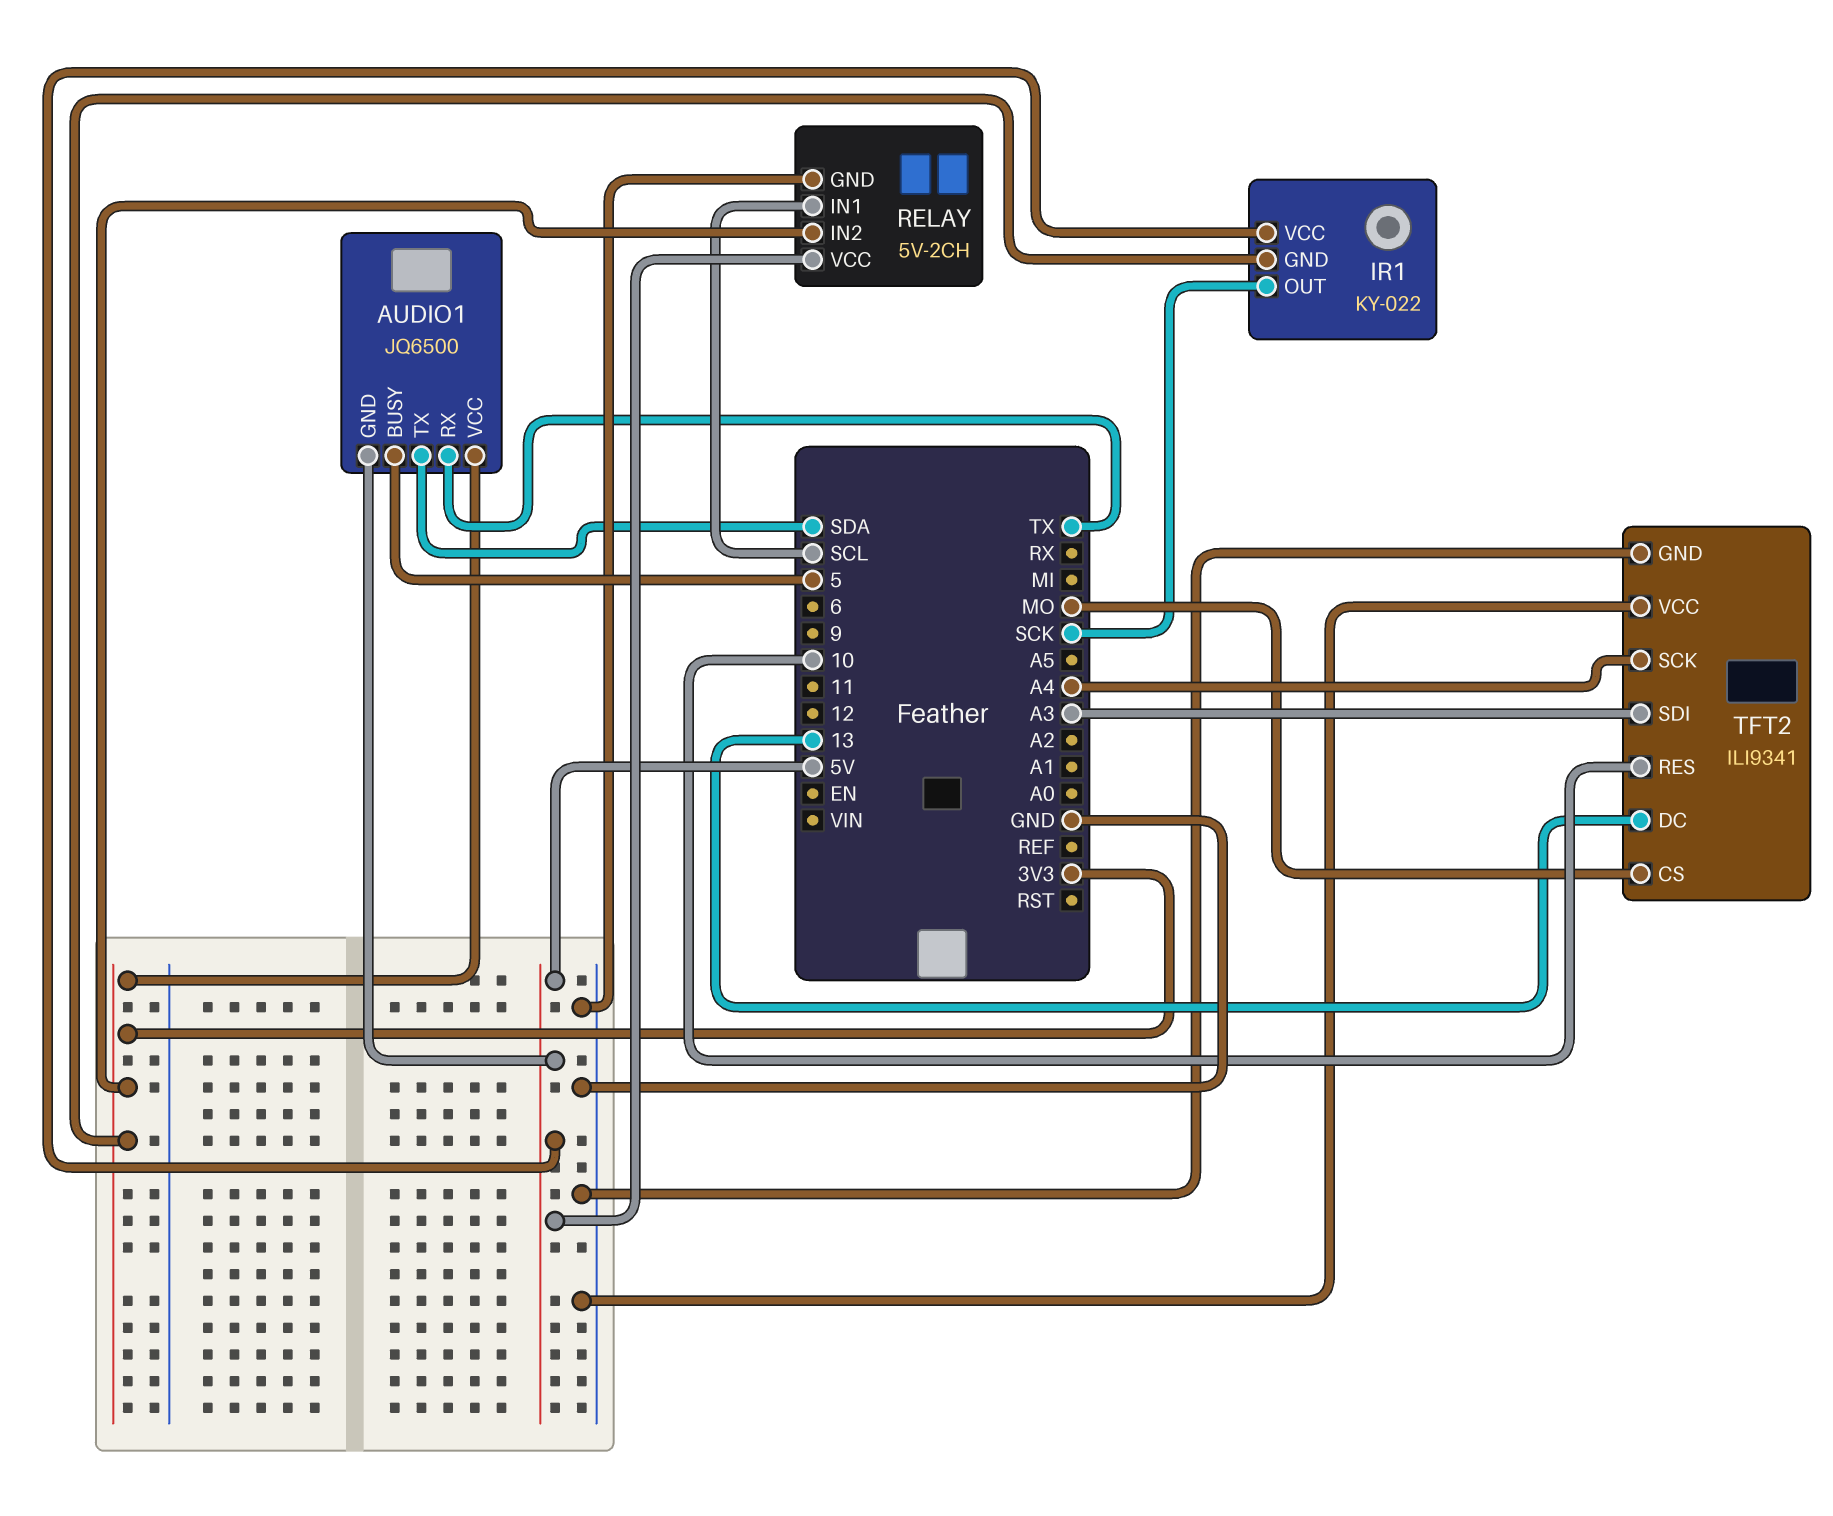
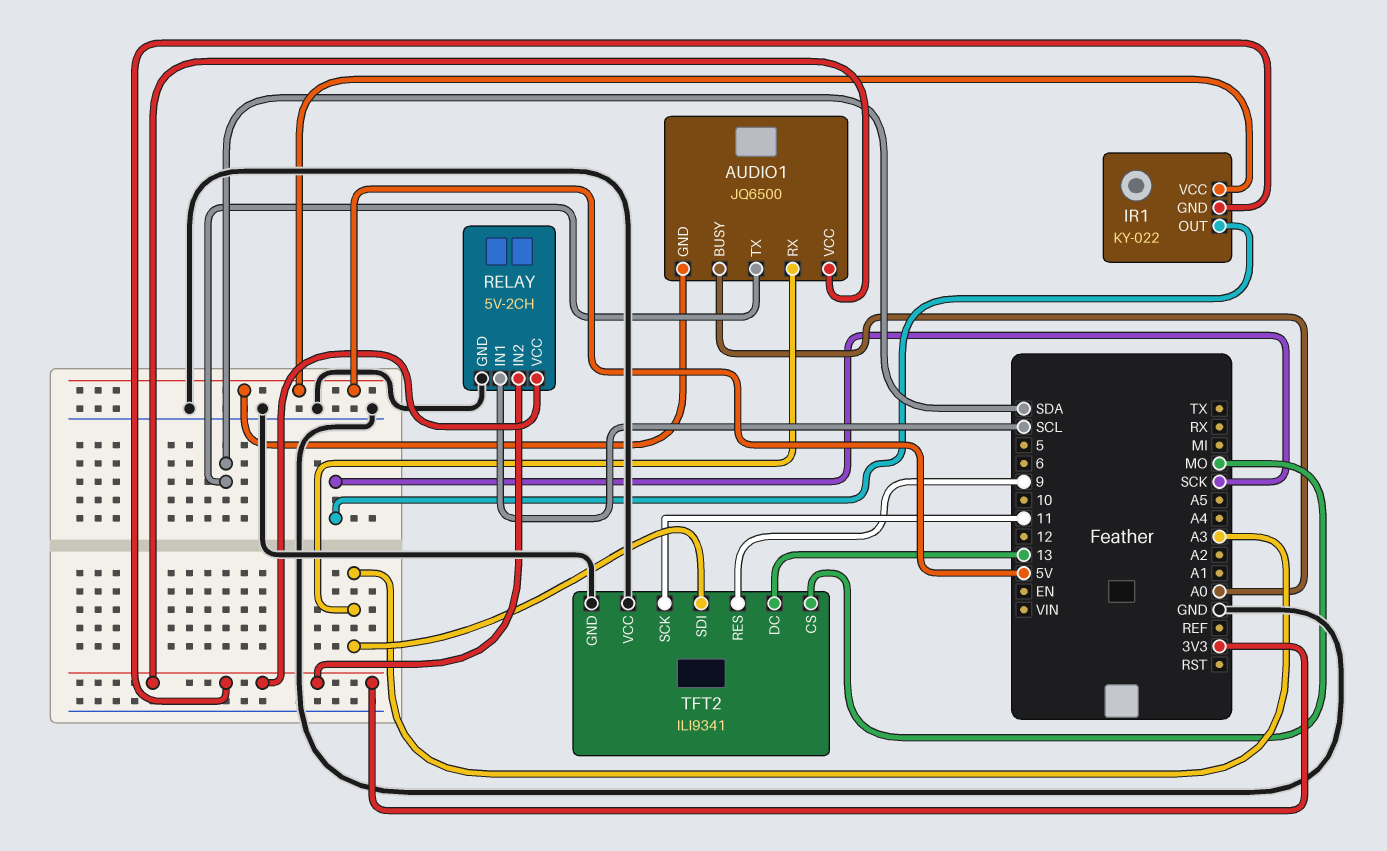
AUDIO1 pin BUSY: 5 -> A0
AUDIO1 pin RX: TX -> A3
RELAY pin VCC: 5V -> 3V3
TFT2 pin RES: 10 -> 9
TFT2 pin SCK: A4 -> 11

